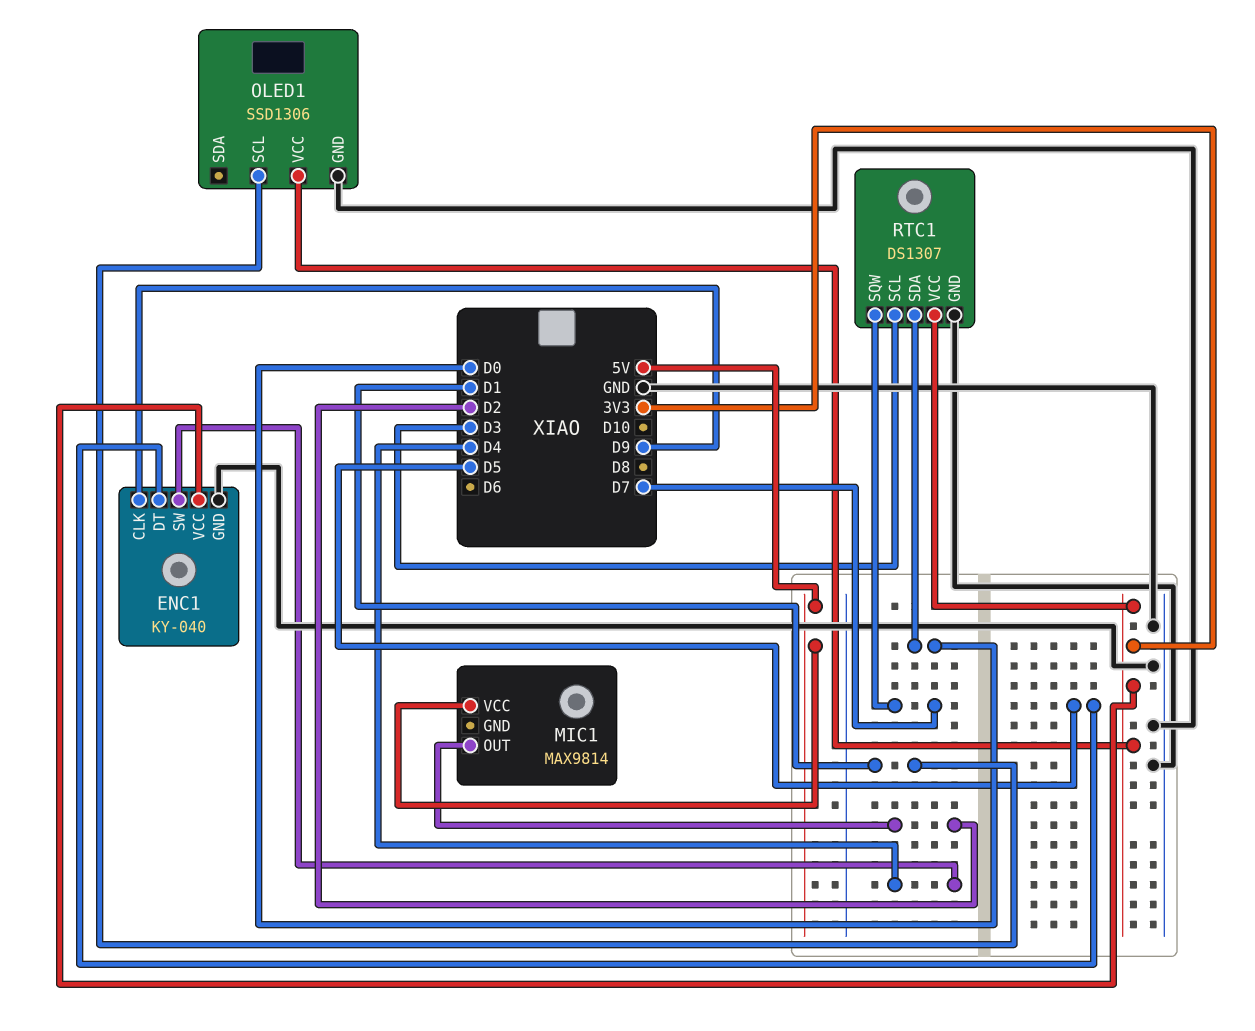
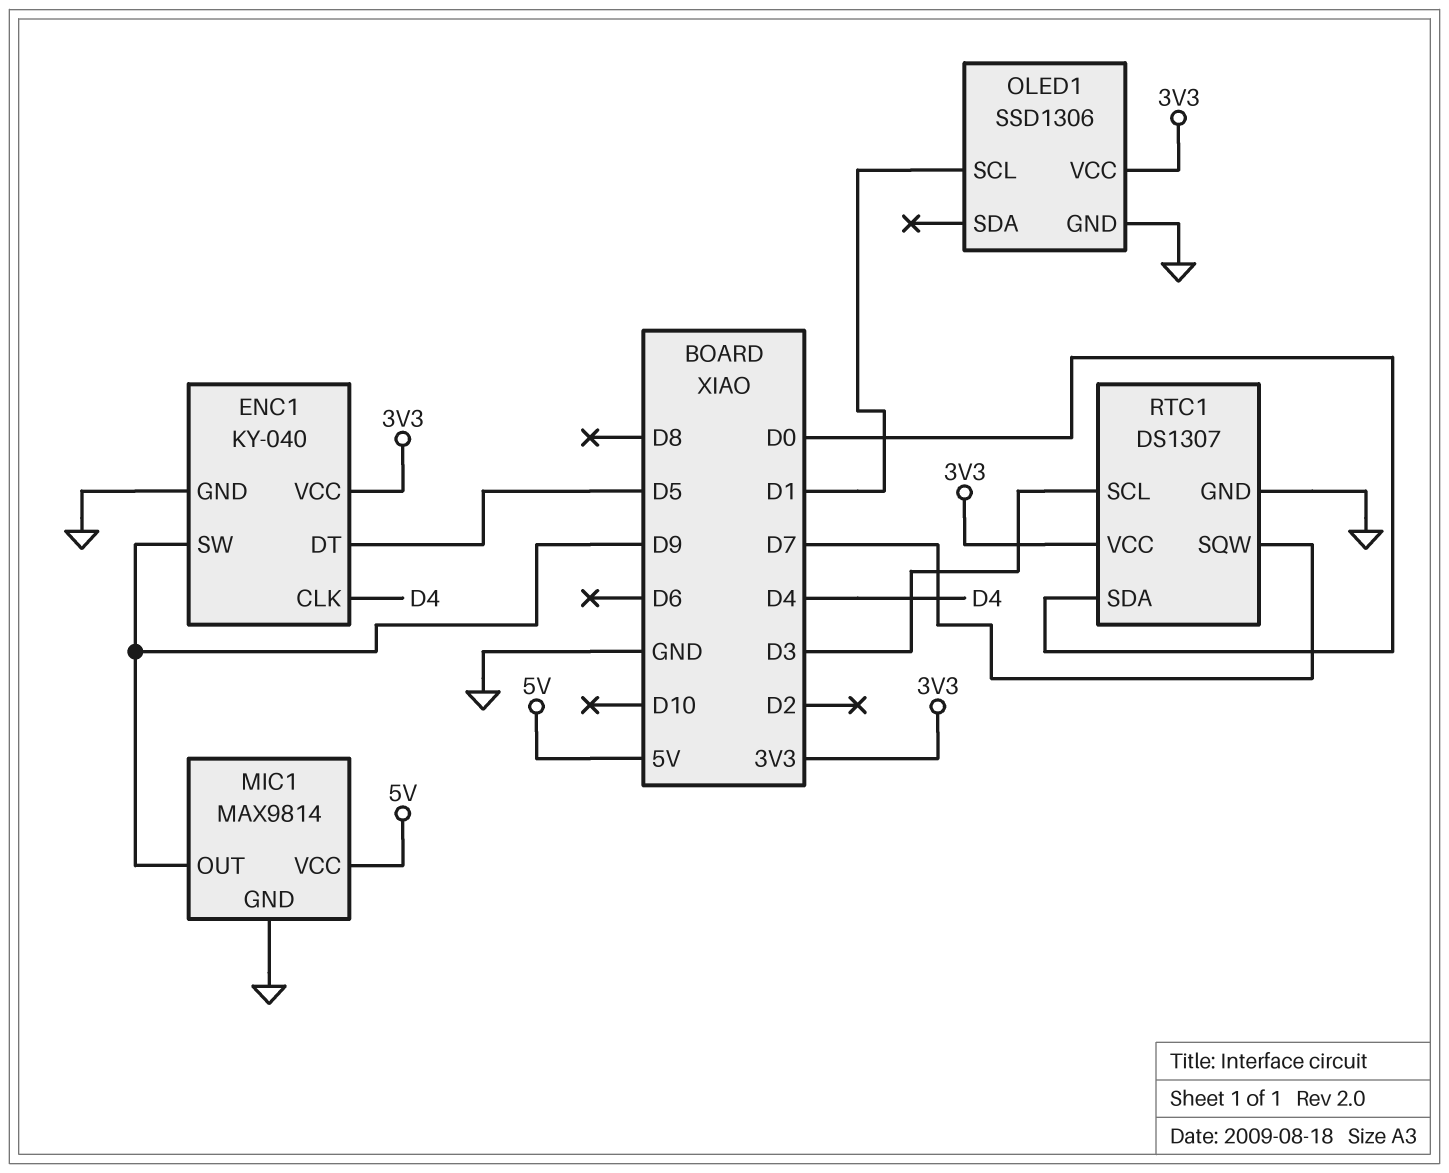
ENC1 pin CLK: D9 -> D4
ENC1 pin SW: D4 -> D9
MIC1 pin GND: none -> GND
MIC1 pin OUT: D2 -> D9

